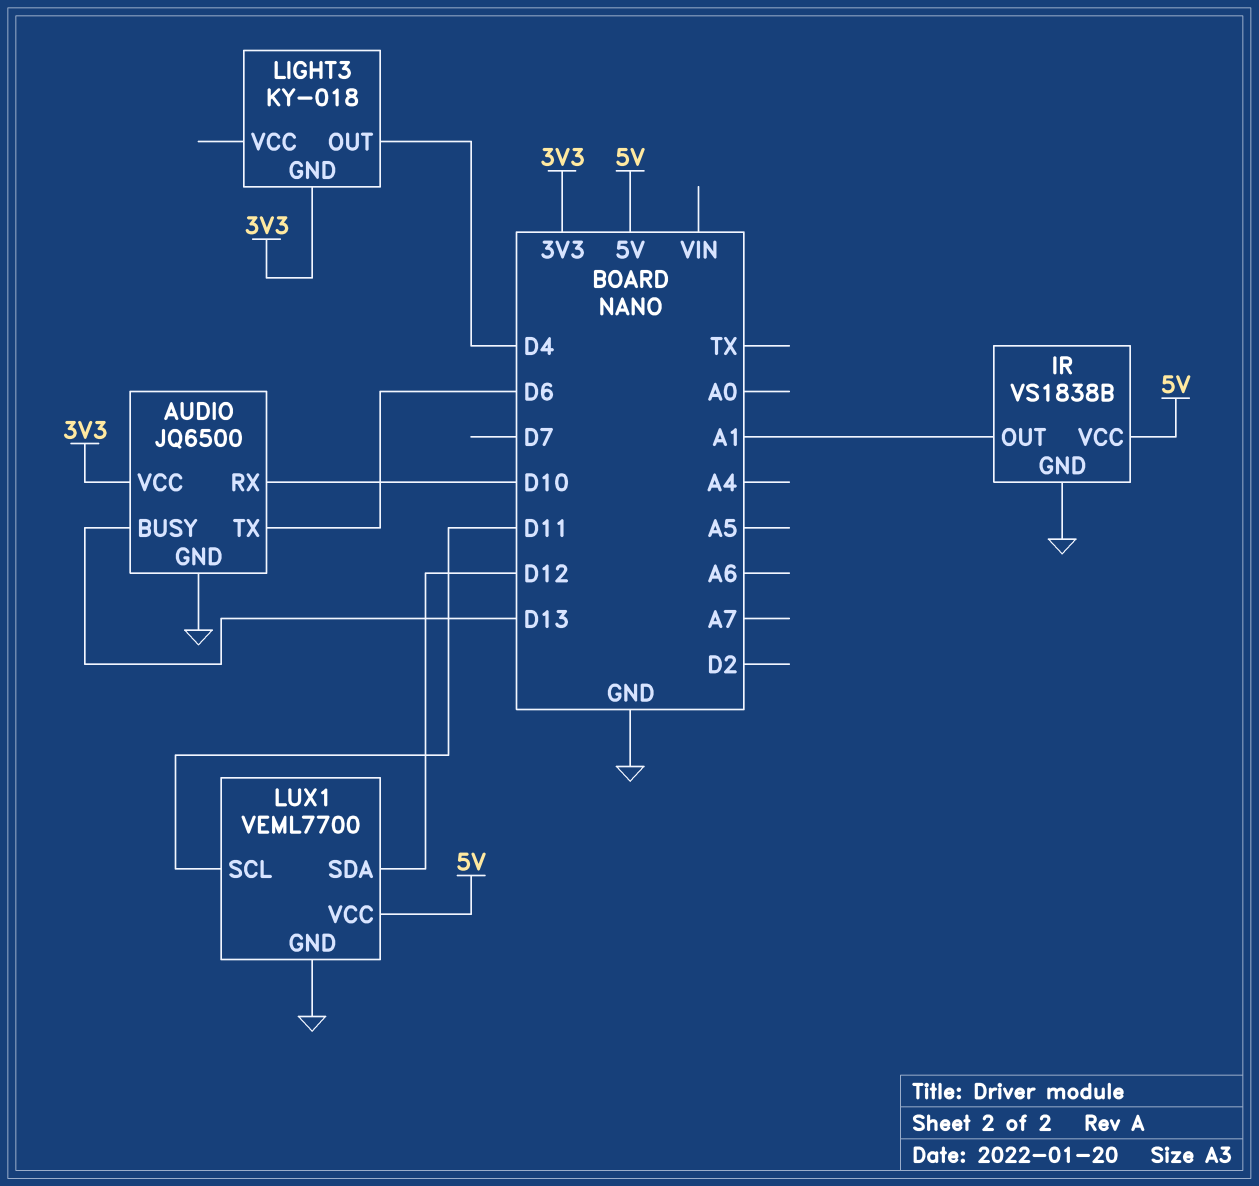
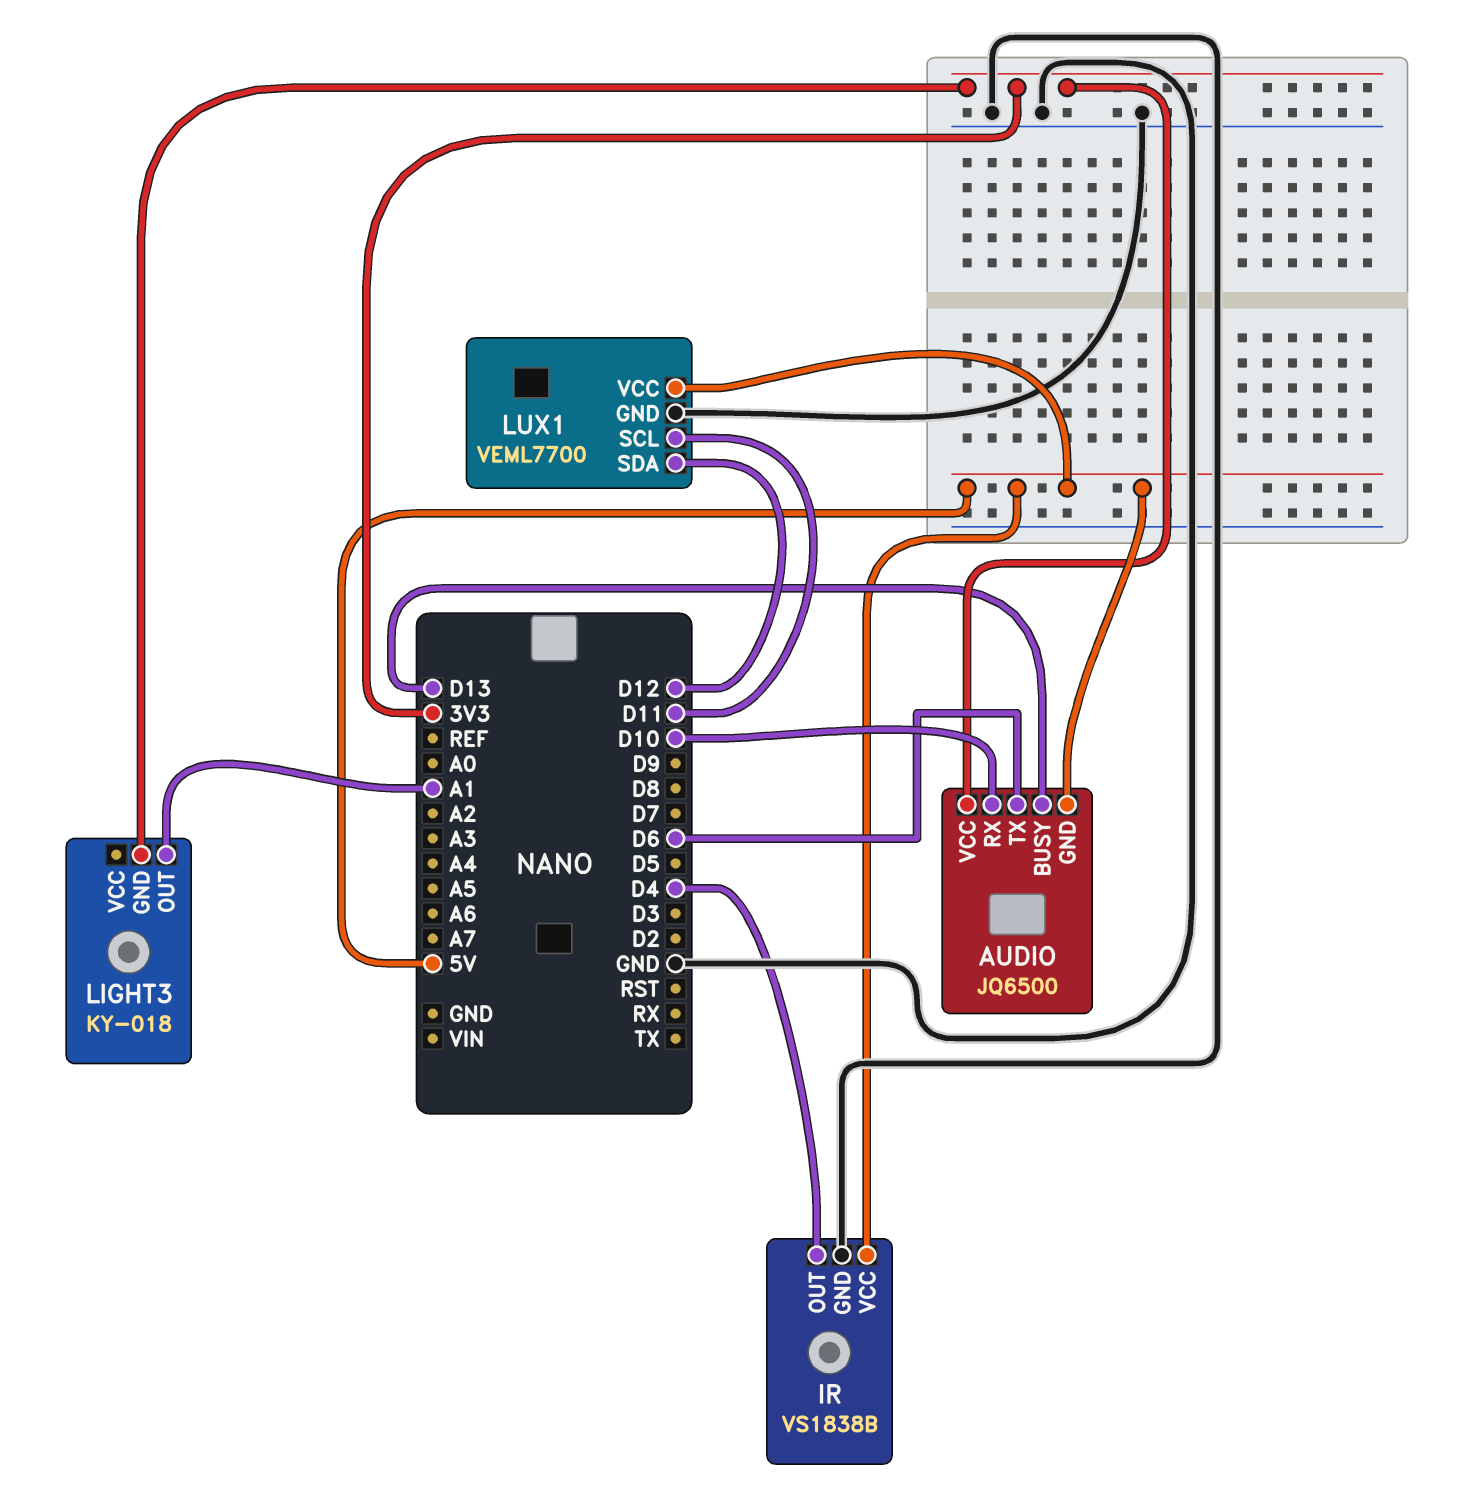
AUDIO pin GND: GND -> 5V
IR pin OUT: A1 -> D4
LIGHT3 pin OUT: D4 -> A1

